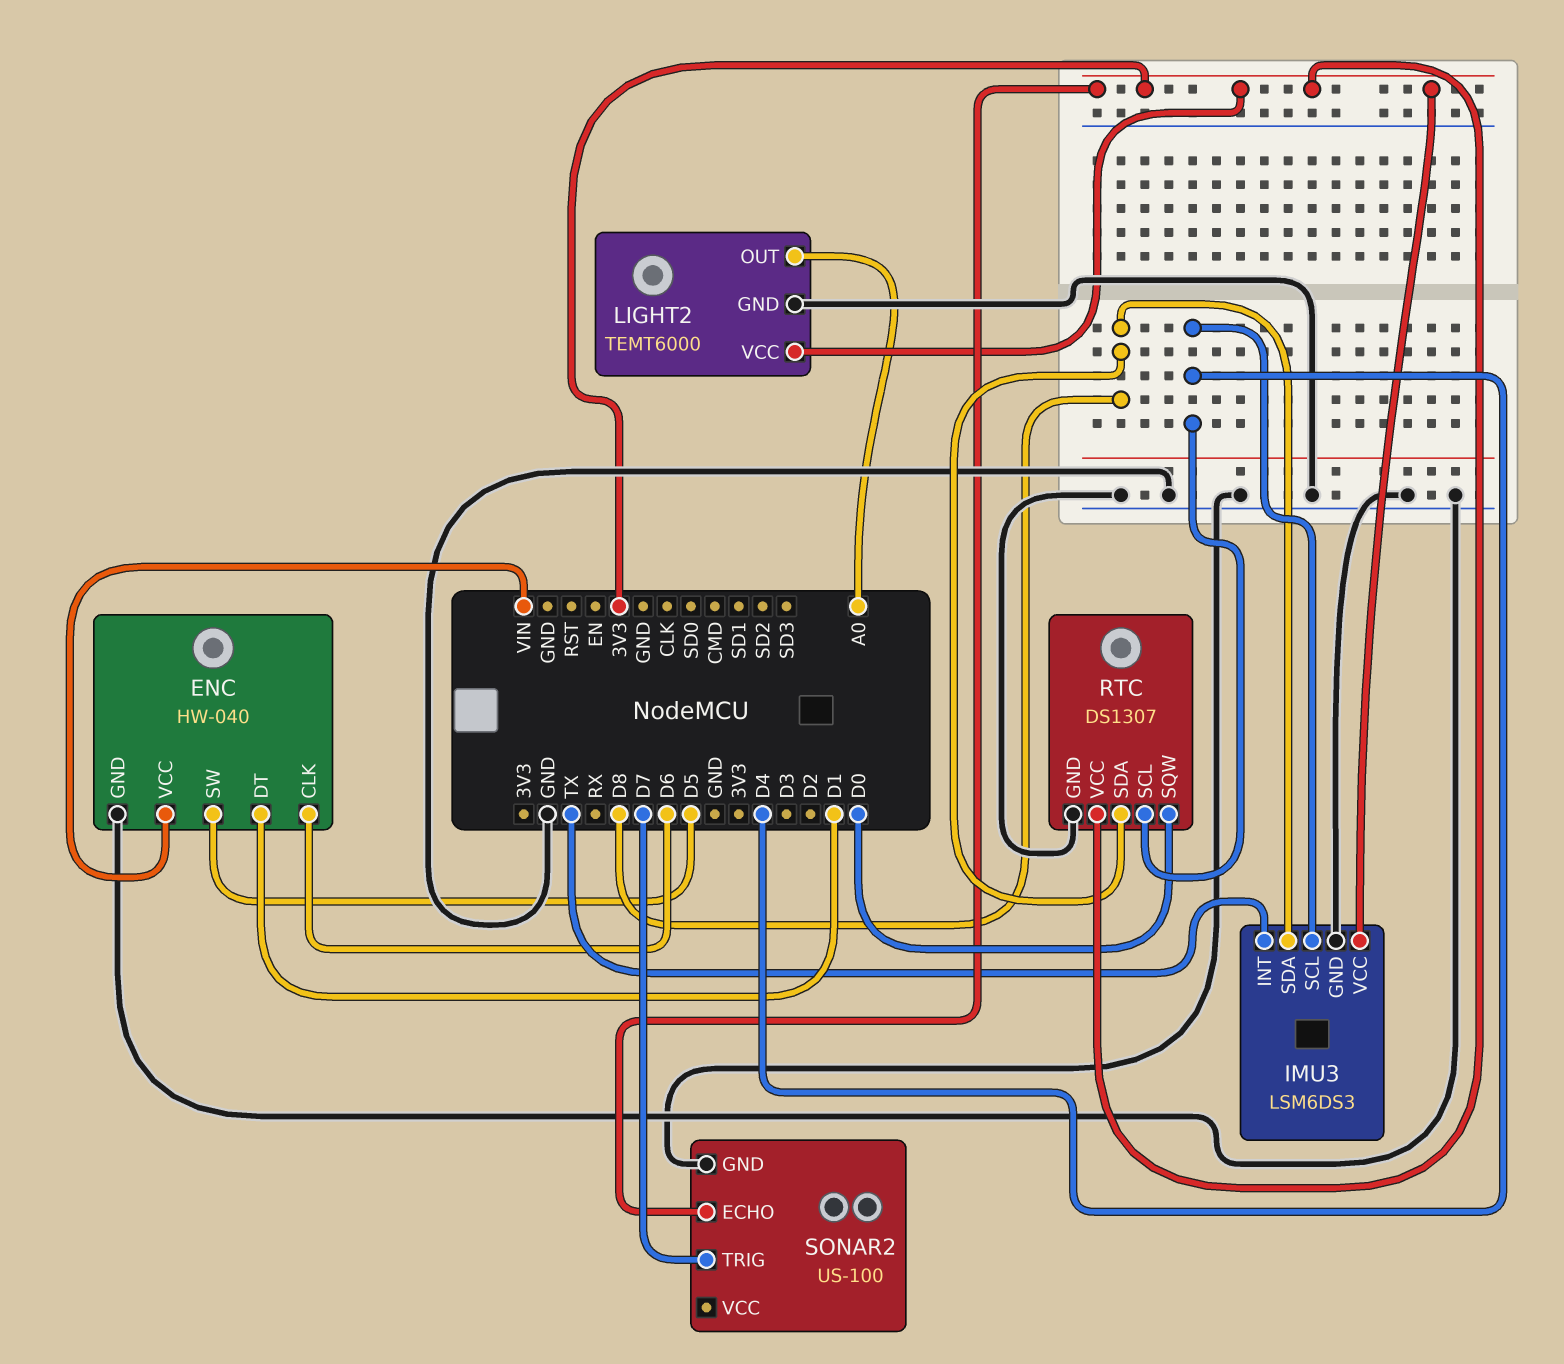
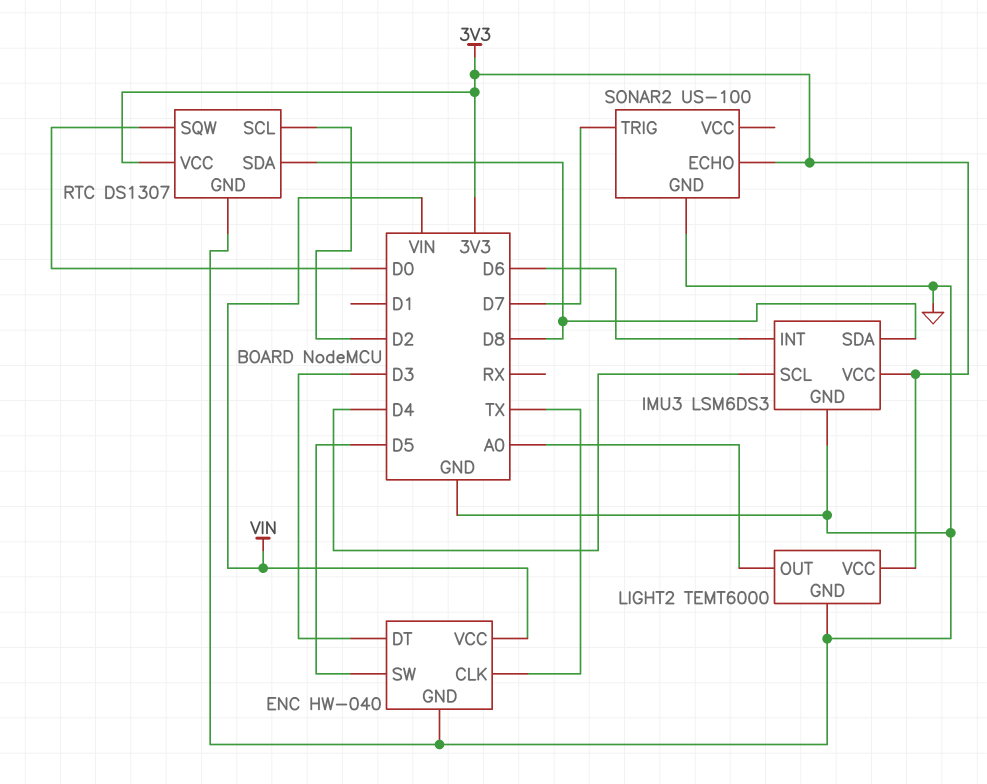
ENC pin CLK: D6 -> TX
ENC pin DT: D1 -> D3
IMU3 pin INT: TX -> D6
RTC pin SCL: D4 -> D2

